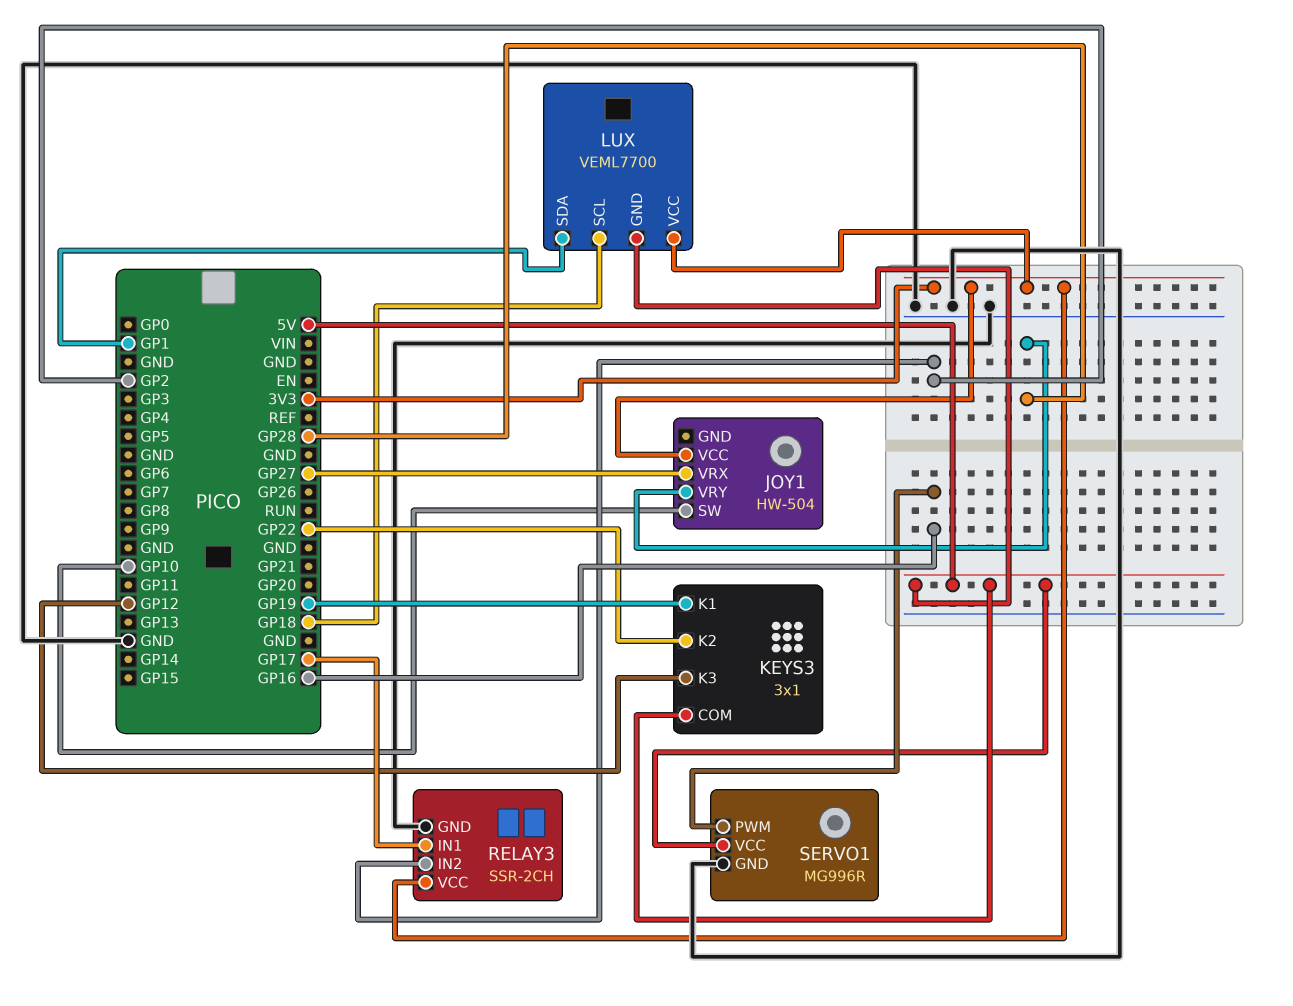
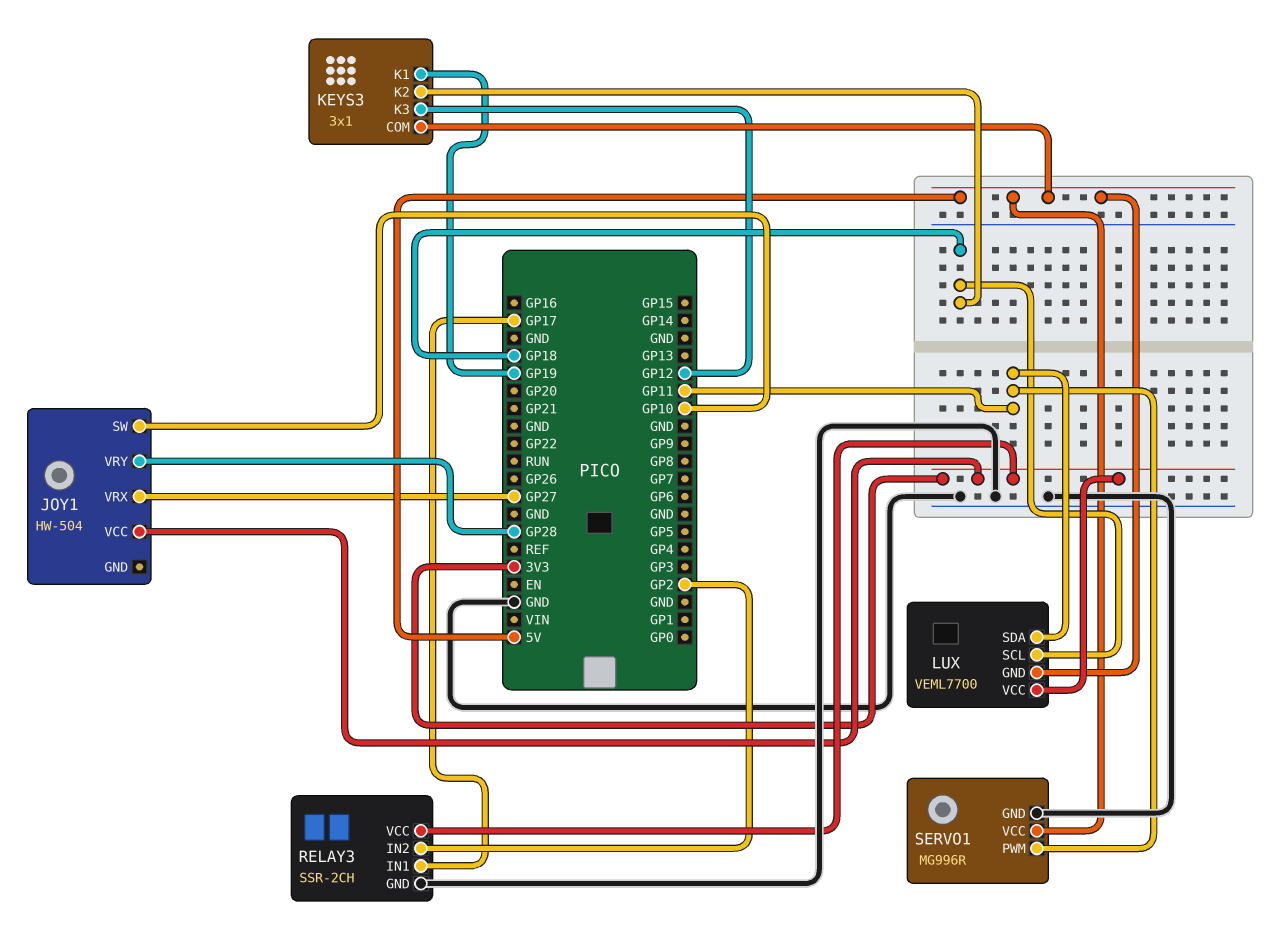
KEYS3 pin K2: GP22 -> GP18
LUX pin SDA: GP1 -> GP11
SERVO1 pin PWM: GP16 -> GP11

